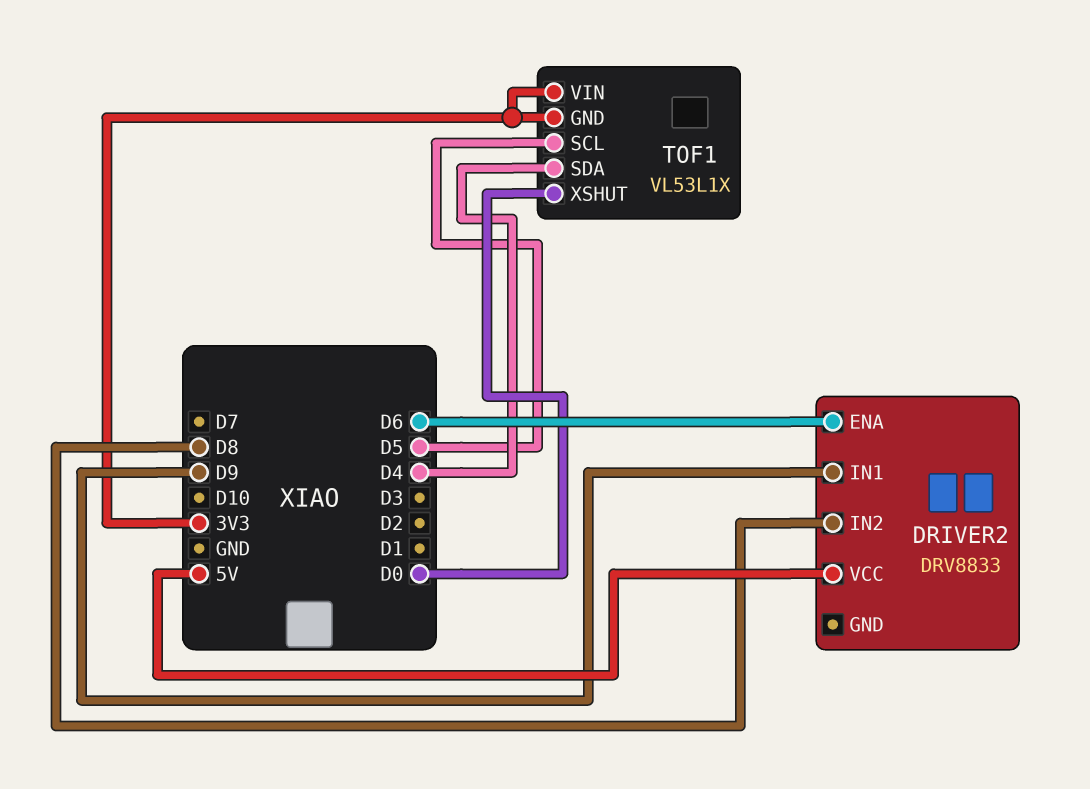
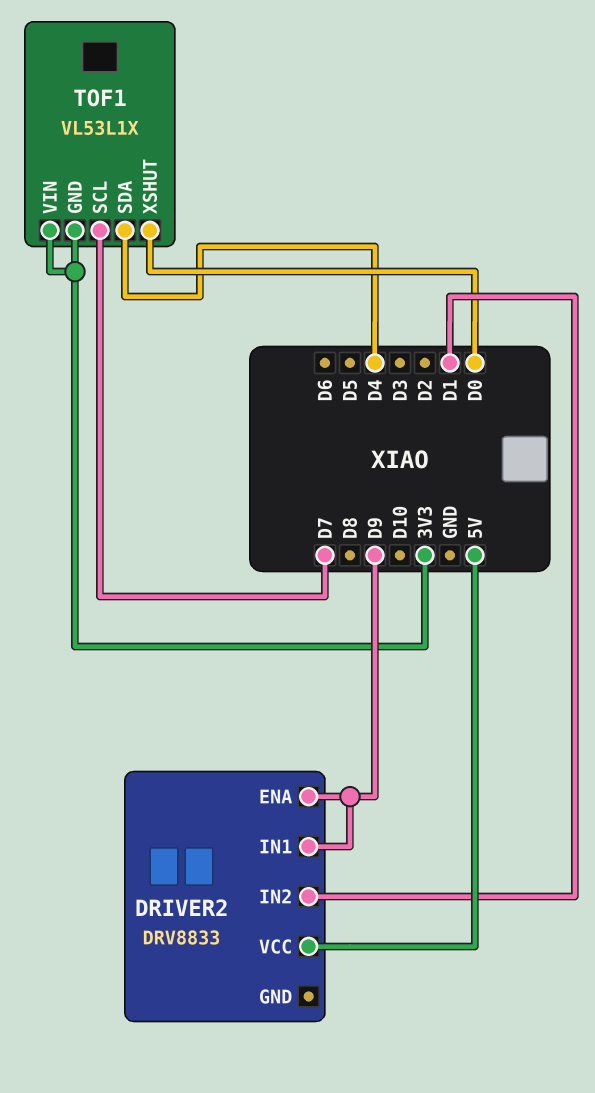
DRIVER2 pin ENA: D6 -> D9
DRIVER2 pin IN2: D8 -> D1
TOF1 pin SCL: D5 -> D7

